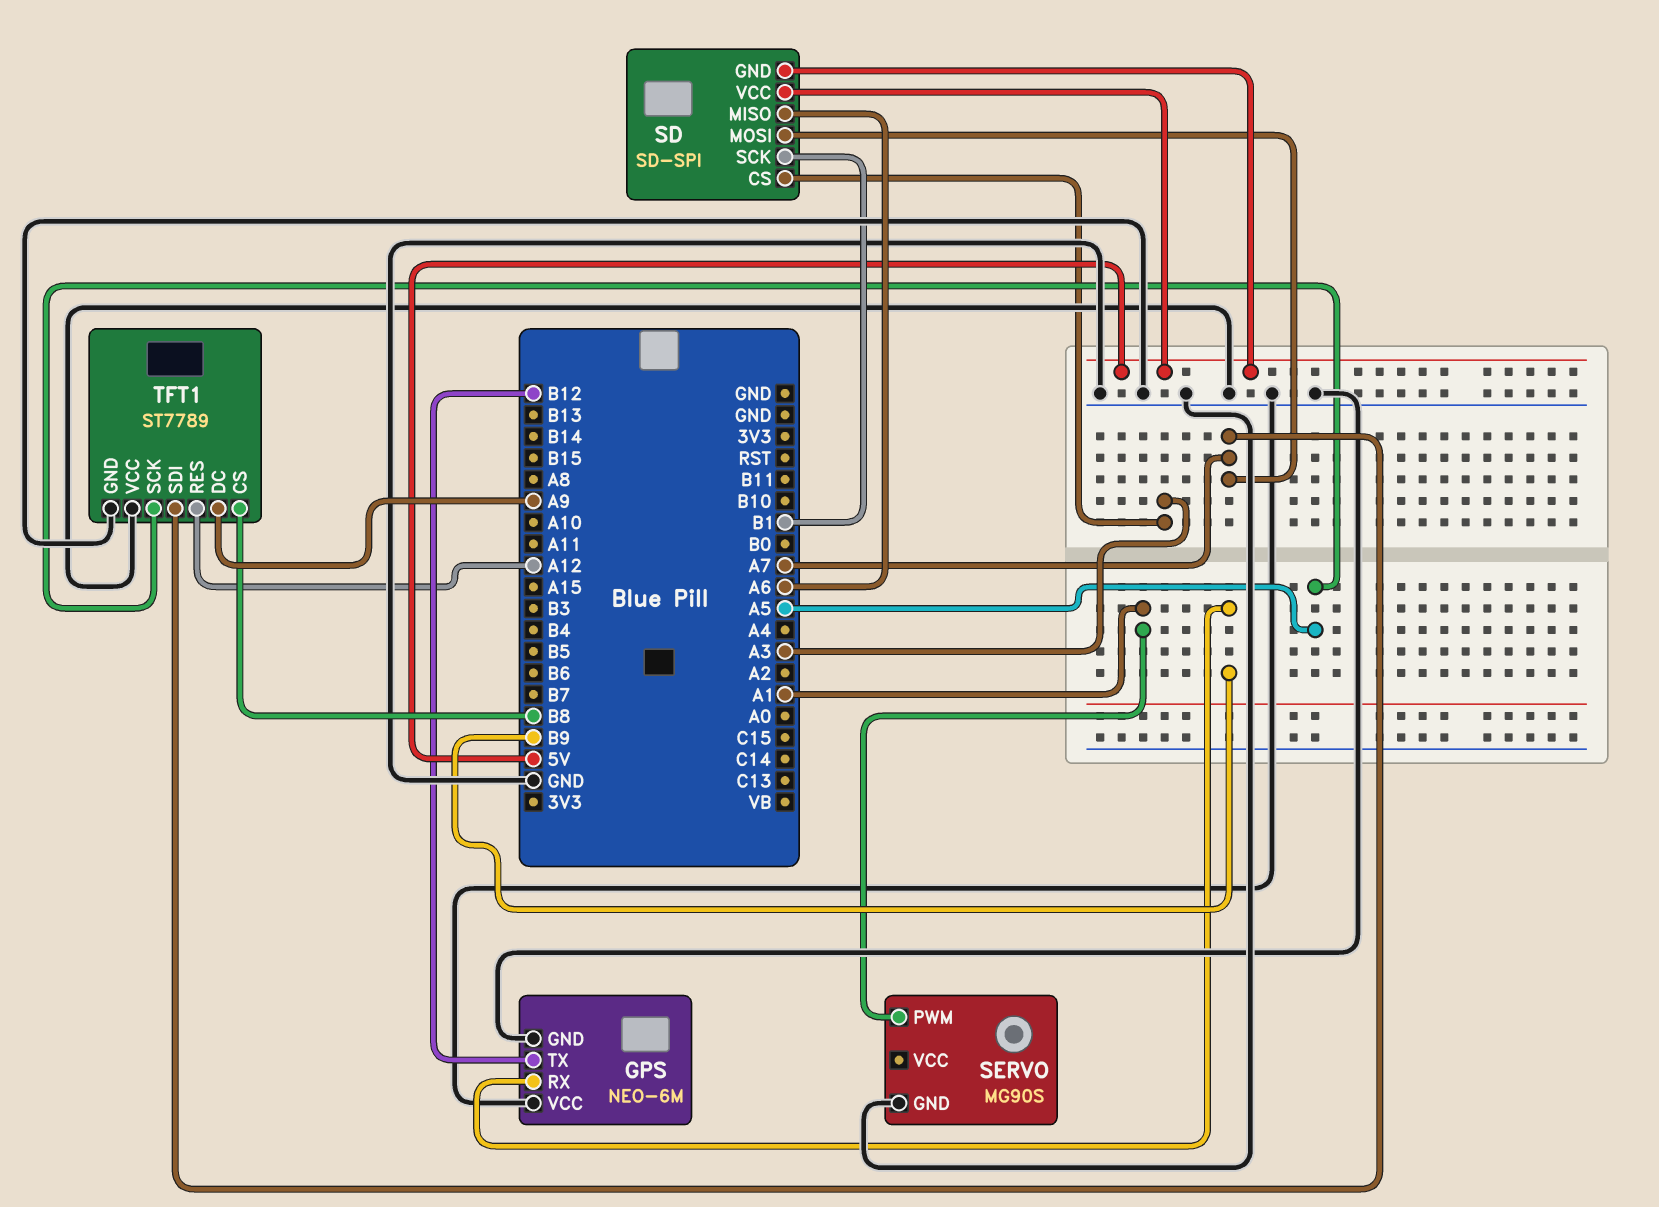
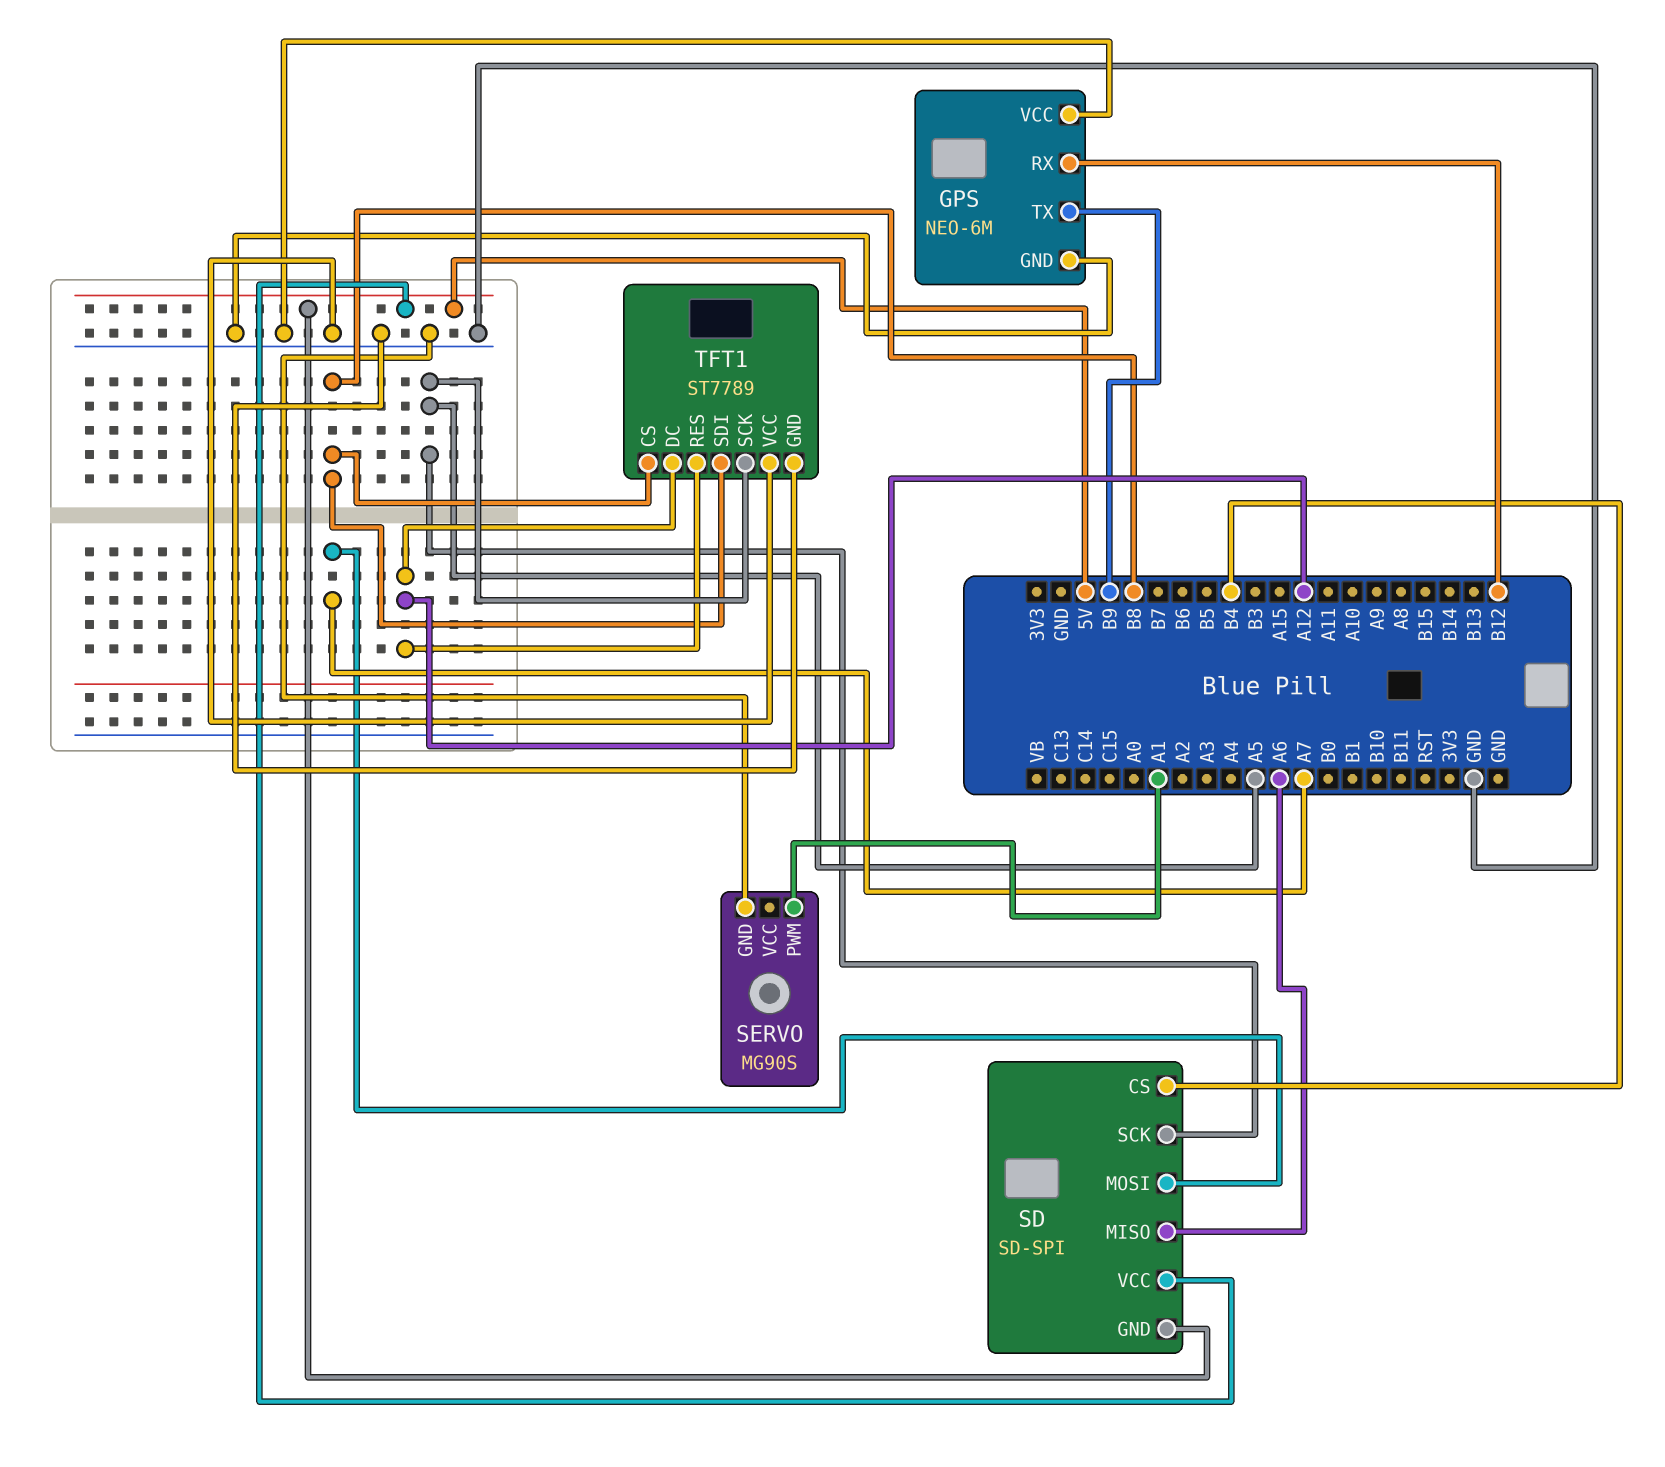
GPS pin RX: B9 -> B12
GPS pin TX: B12 -> B9
SD pin CS: A3 -> B4
SD pin SCK: B1 -> A5
TFT1 pin DC: A9 -> A12
TFT1 pin SDI: A7 -> B8

